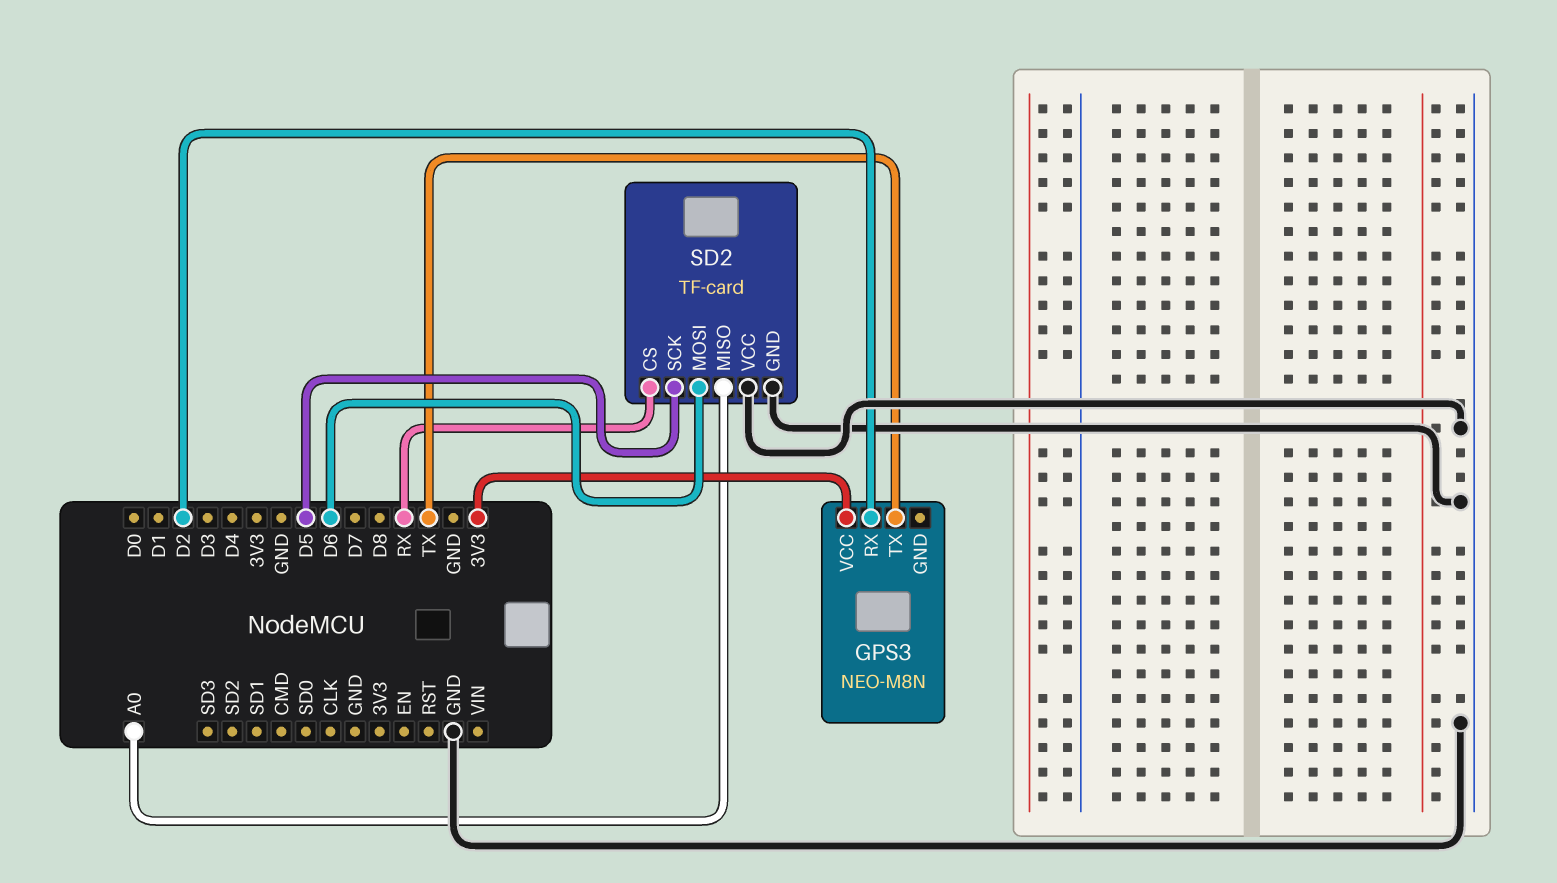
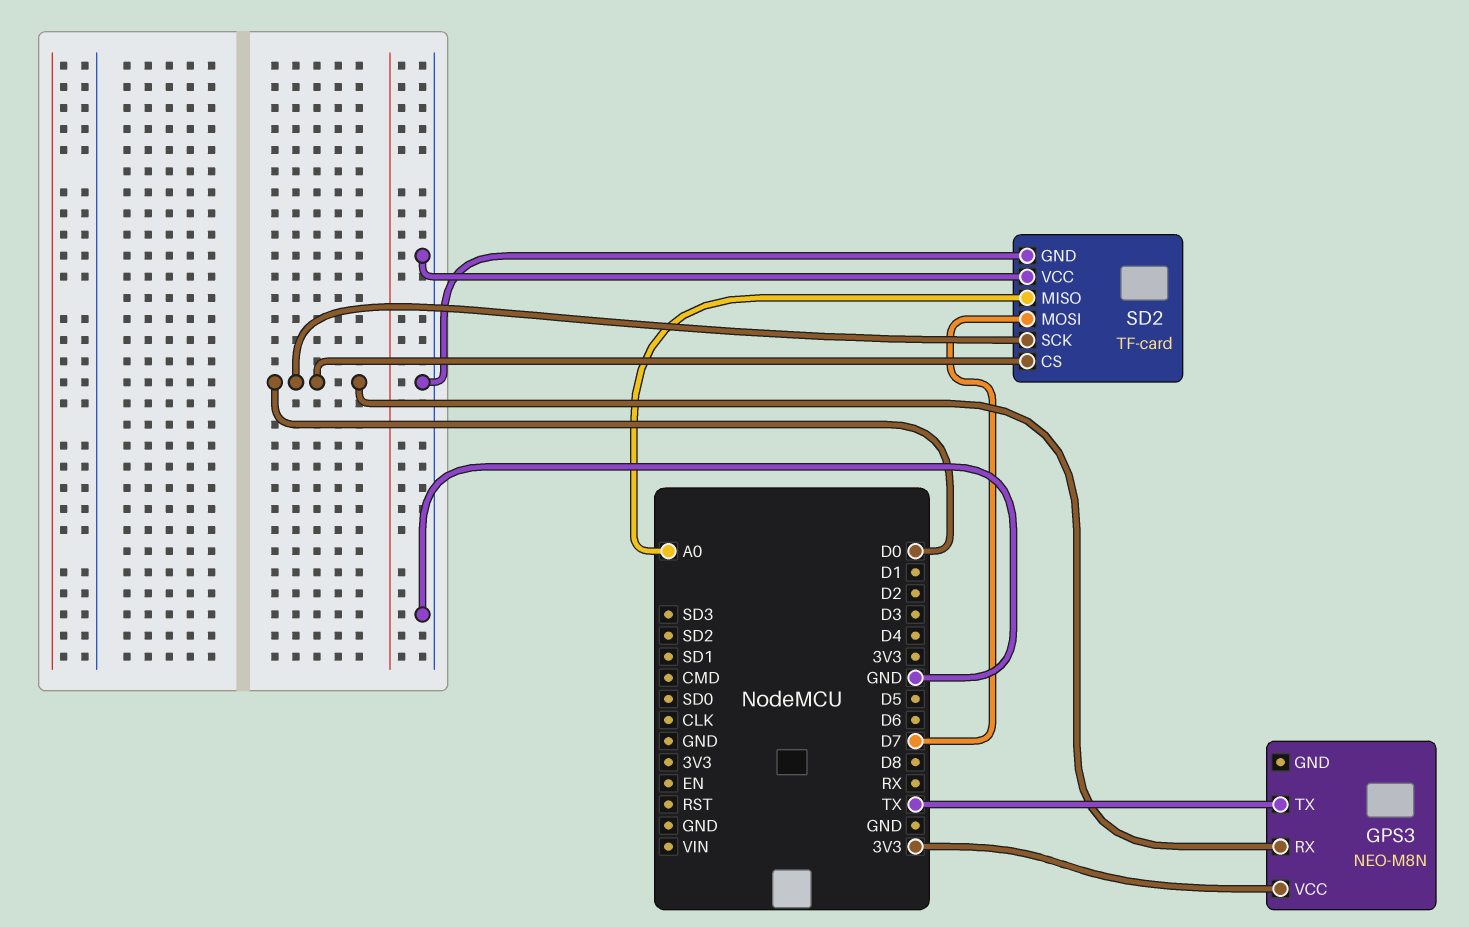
GPS3 pin RX: D2 -> D0
SD2 pin CS: RX -> D0
SD2 pin MOSI: D6 -> D7
SD2 pin SCK: D5 -> D0

